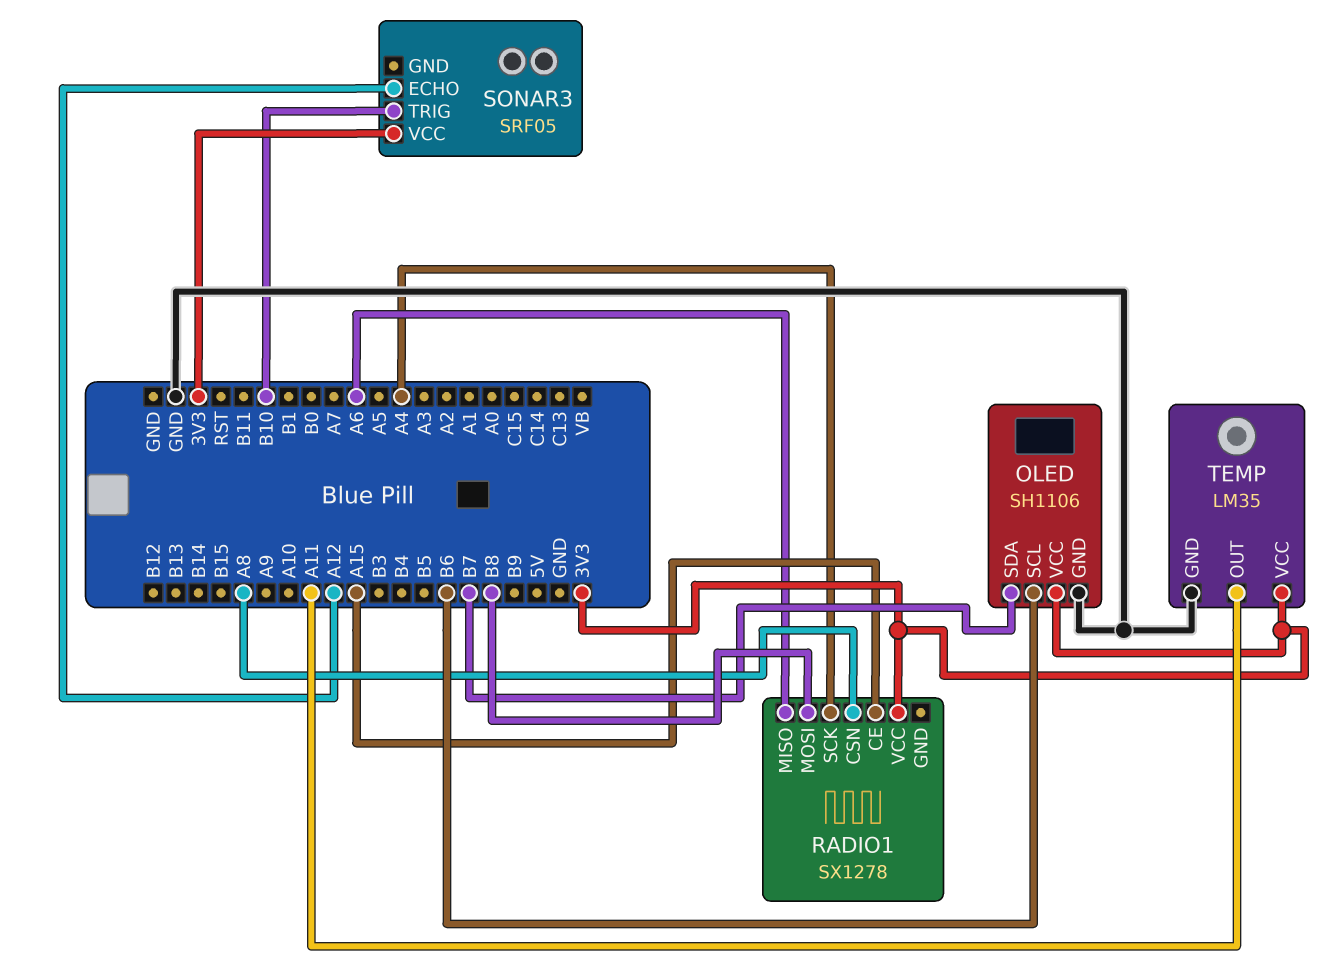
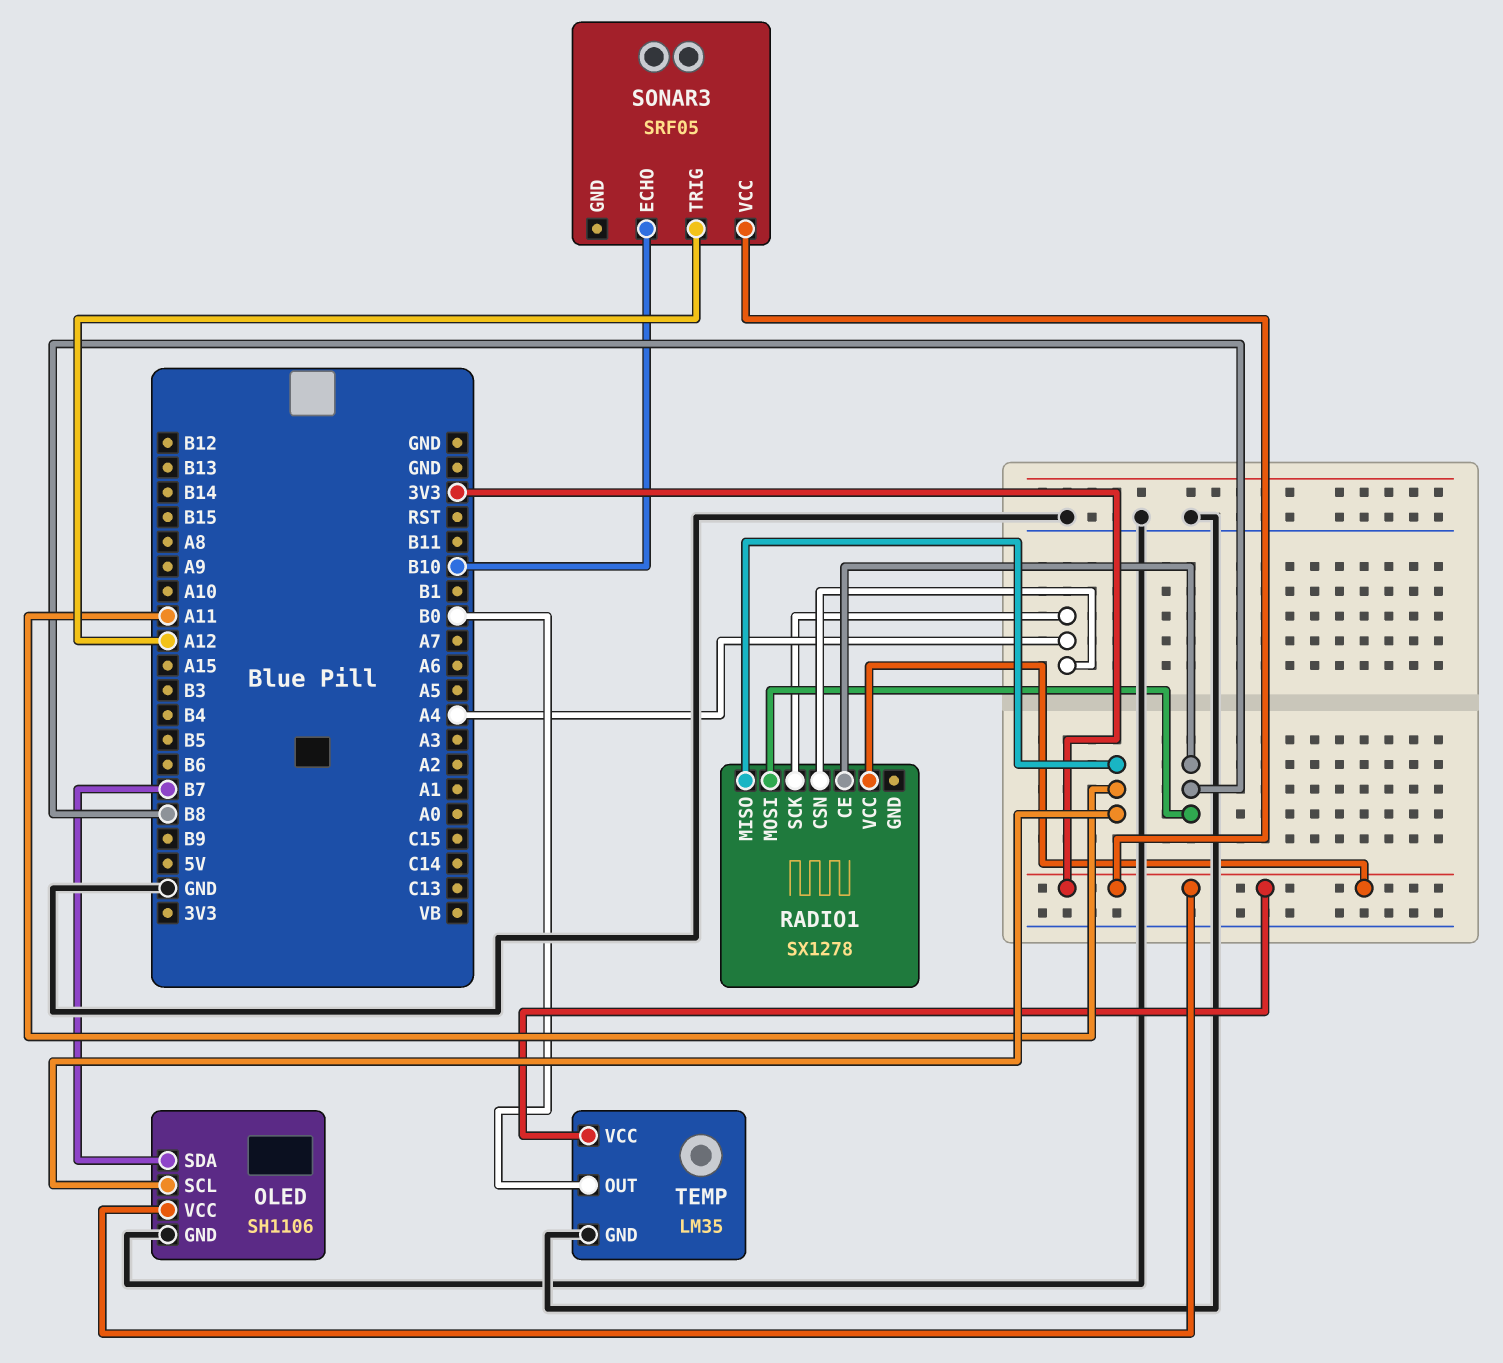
OLED pin SCL: B6 -> A11
RADIO1 pin CE: A15 -> B8
RADIO1 pin CSN: A8 -> A4
RADIO1 pin MISO: A6 -> A11
SONAR3 pin ECHO: A12 -> B10
SONAR3 pin TRIG: B10 -> A12
TEMP pin OUT: A11 -> B0

